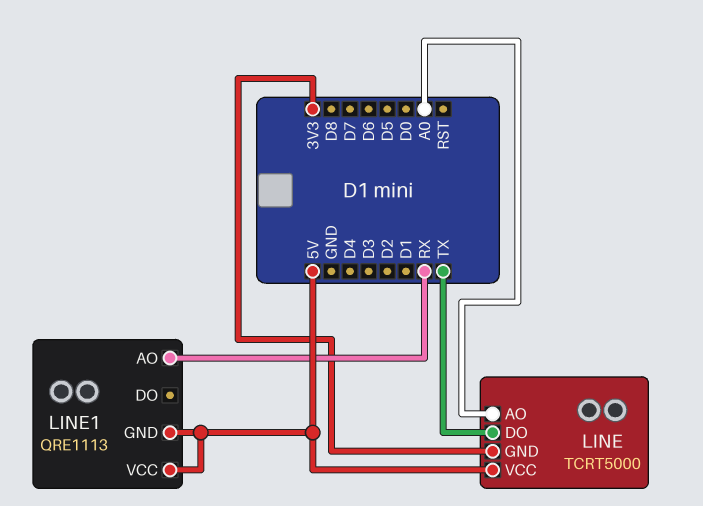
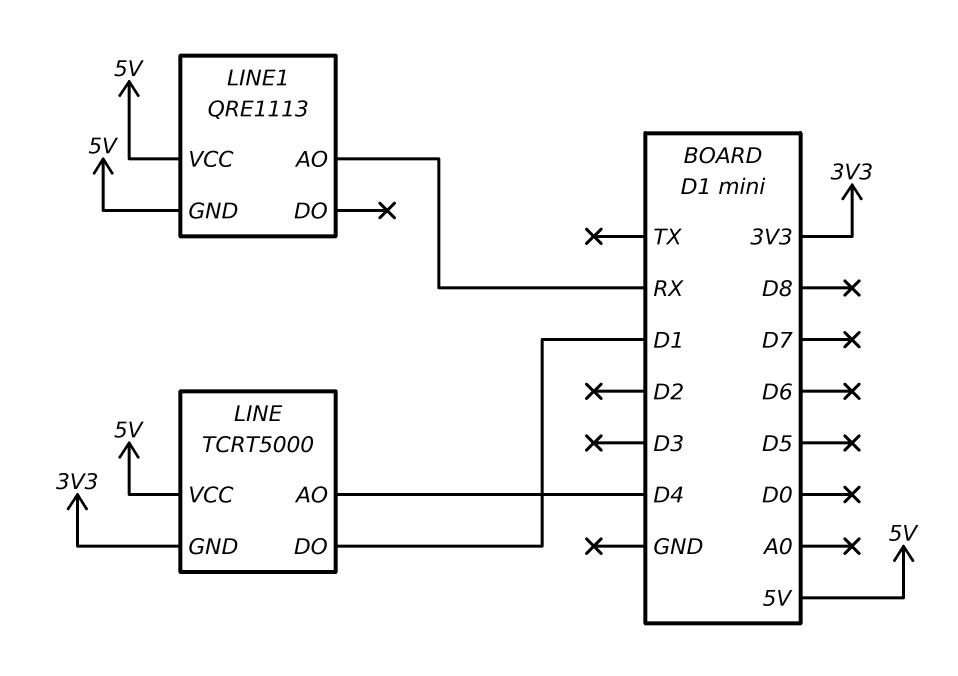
LINE pin AO: A0 -> D4
LINE pin DO: TX -> D1

